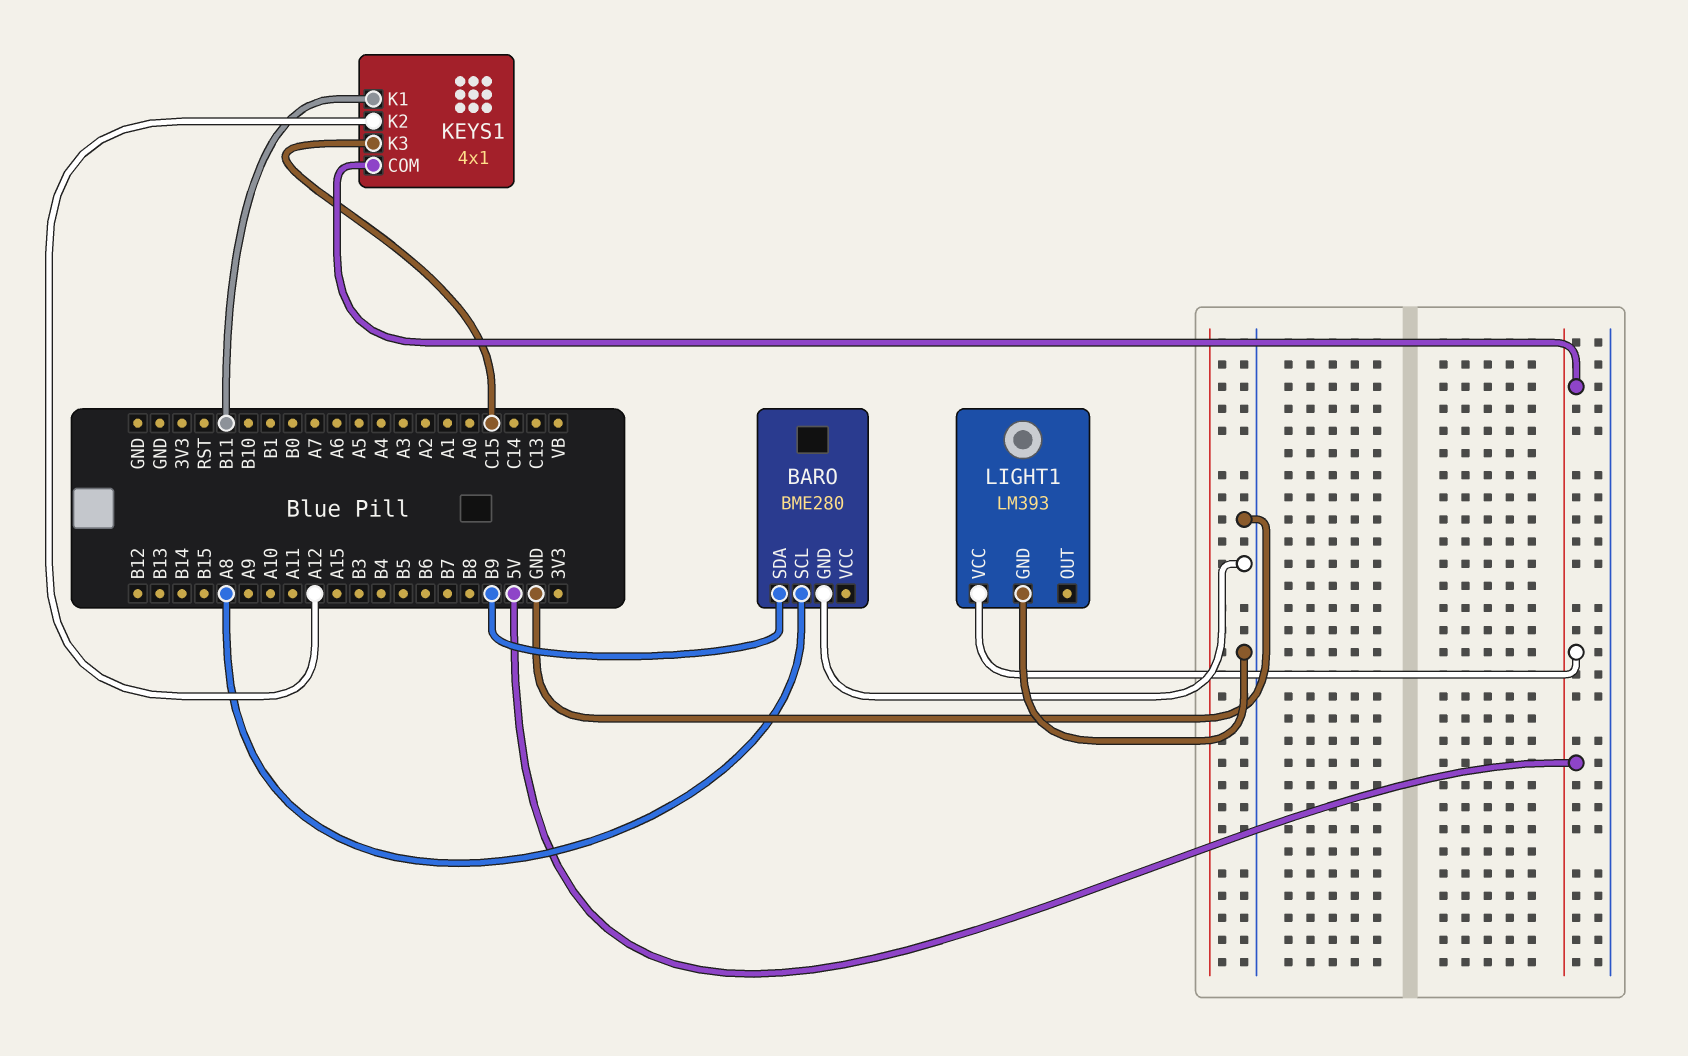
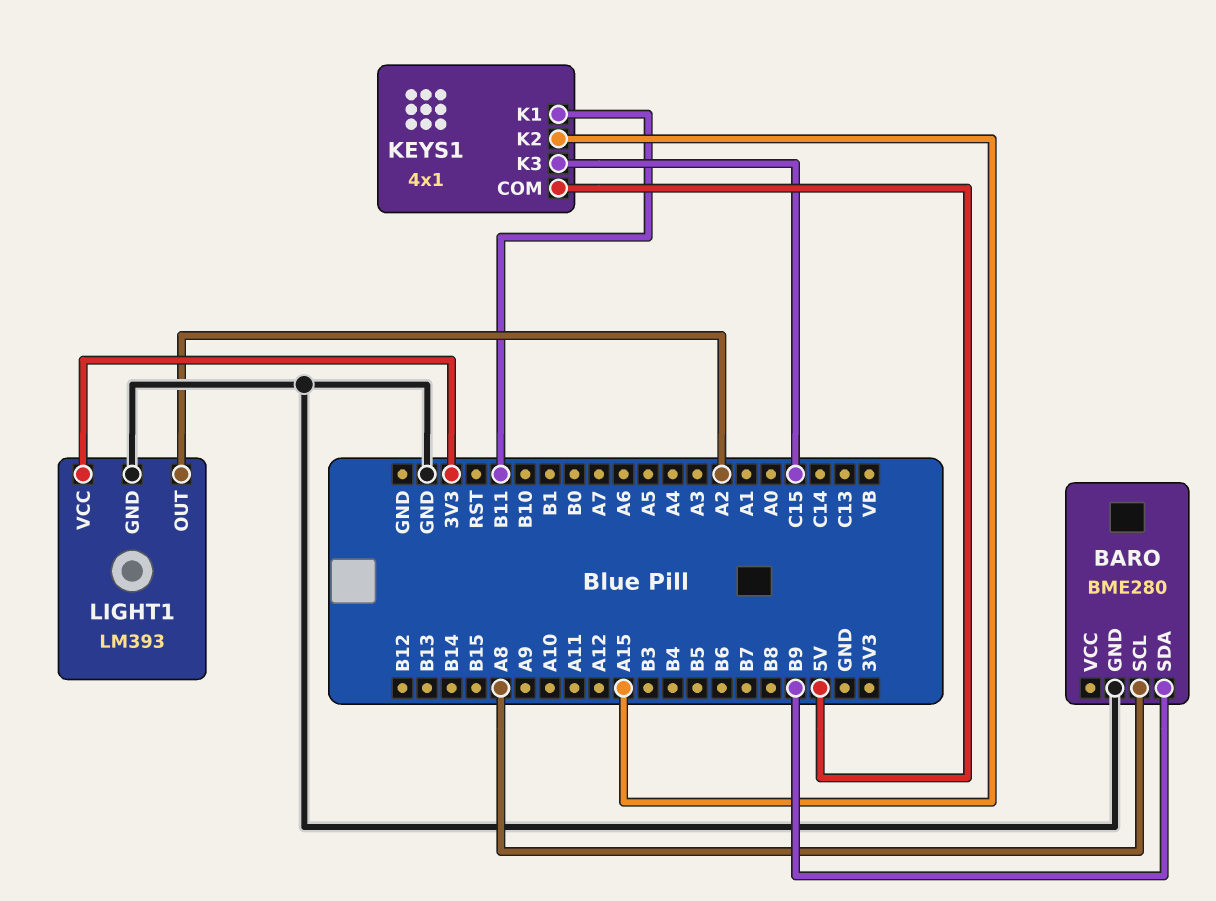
KEYS1 pin K2: A12 -> A15
LIGHT1 pin OUT: none -> A2
LIGHT1 pin VCC: 5V -> 3V3

